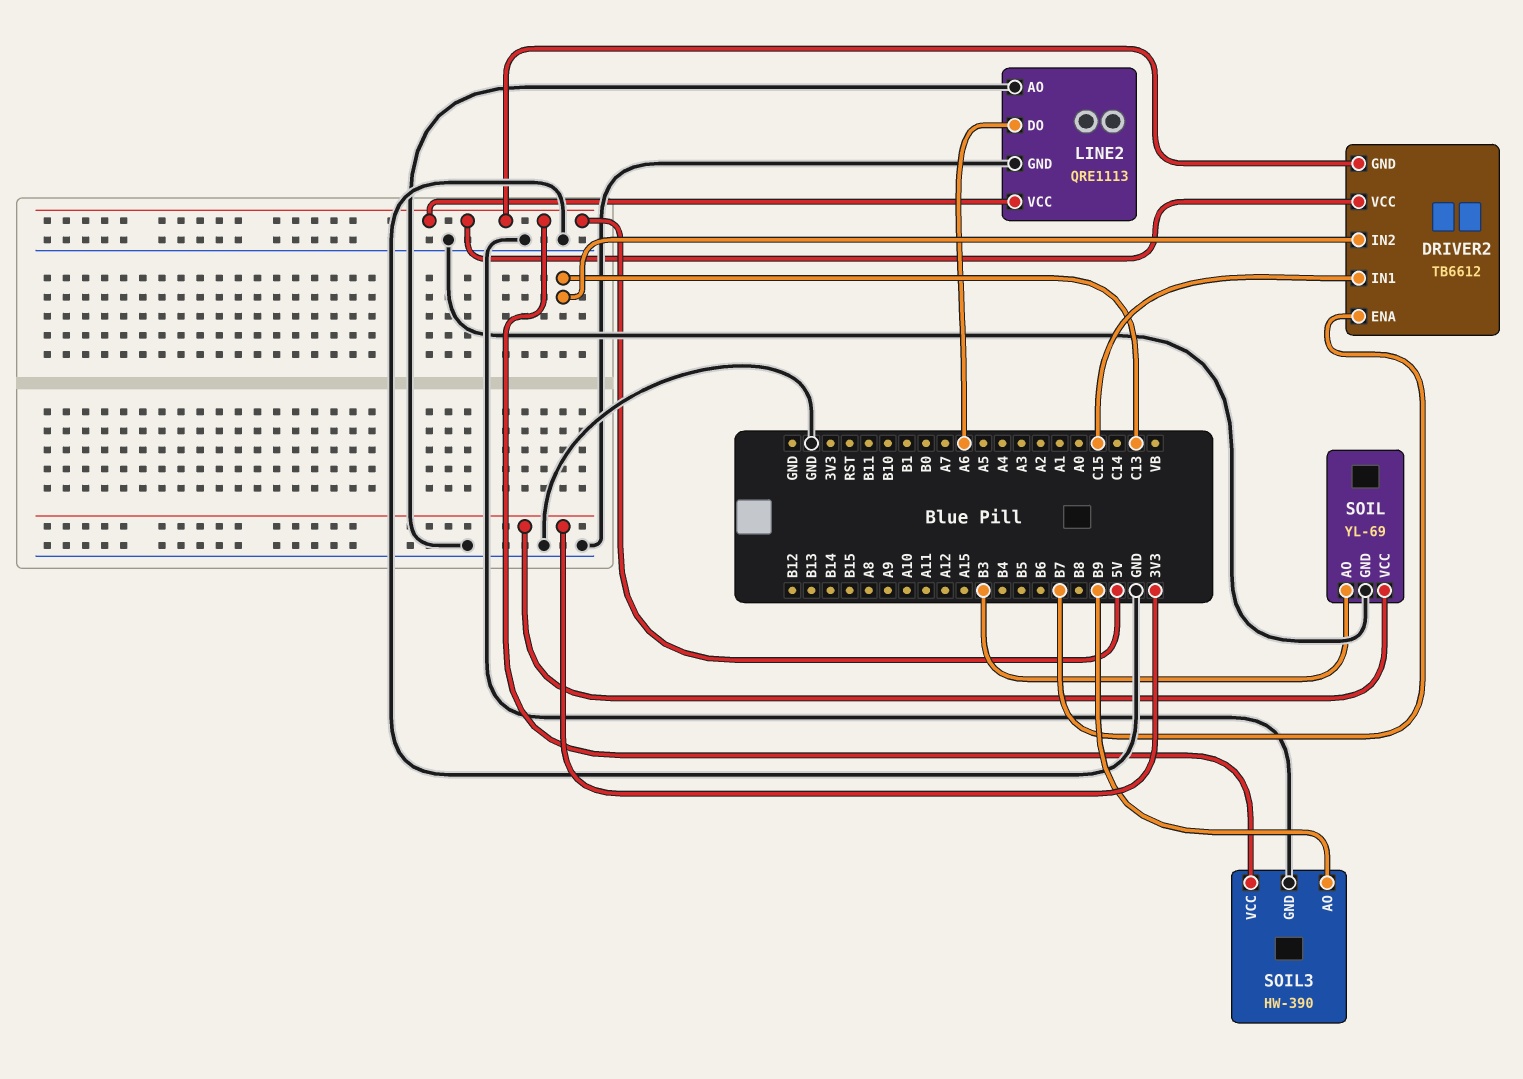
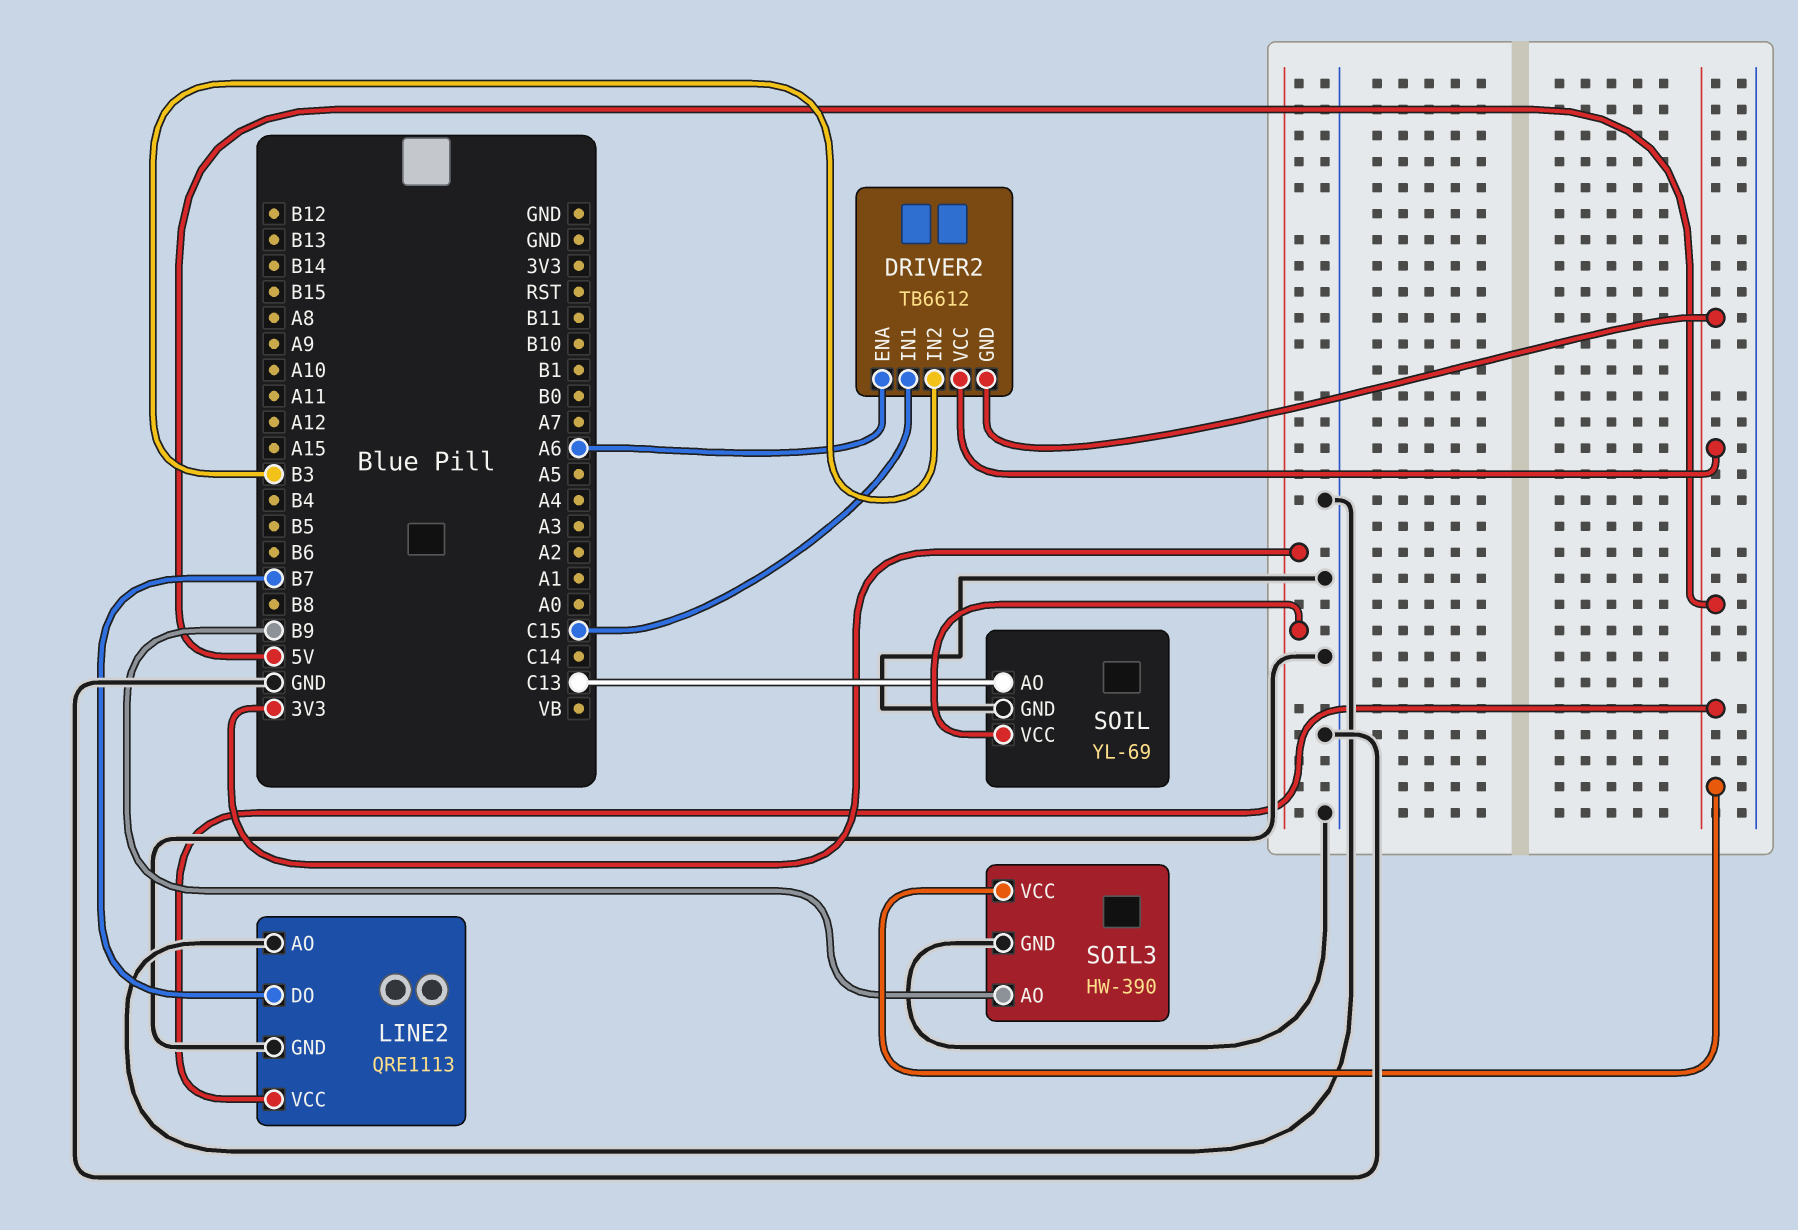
DRIVER2 pin ENA: B7 -> A6
DRIVER2 pin IN2: C13 -> B3
LINE2 pin DO: A6 -> B7
SOIL pin AO: B3 -> C13

